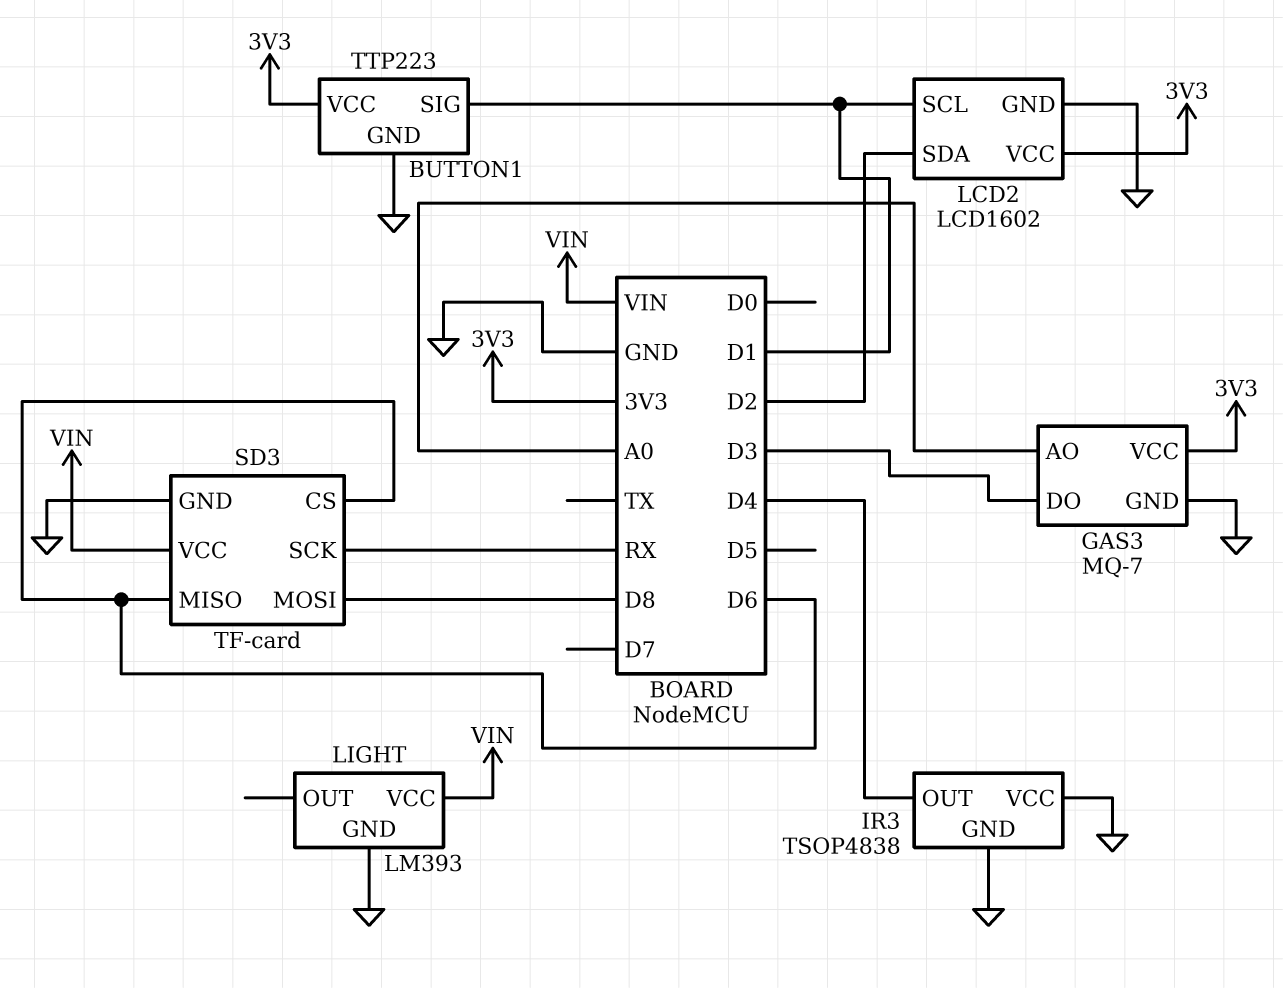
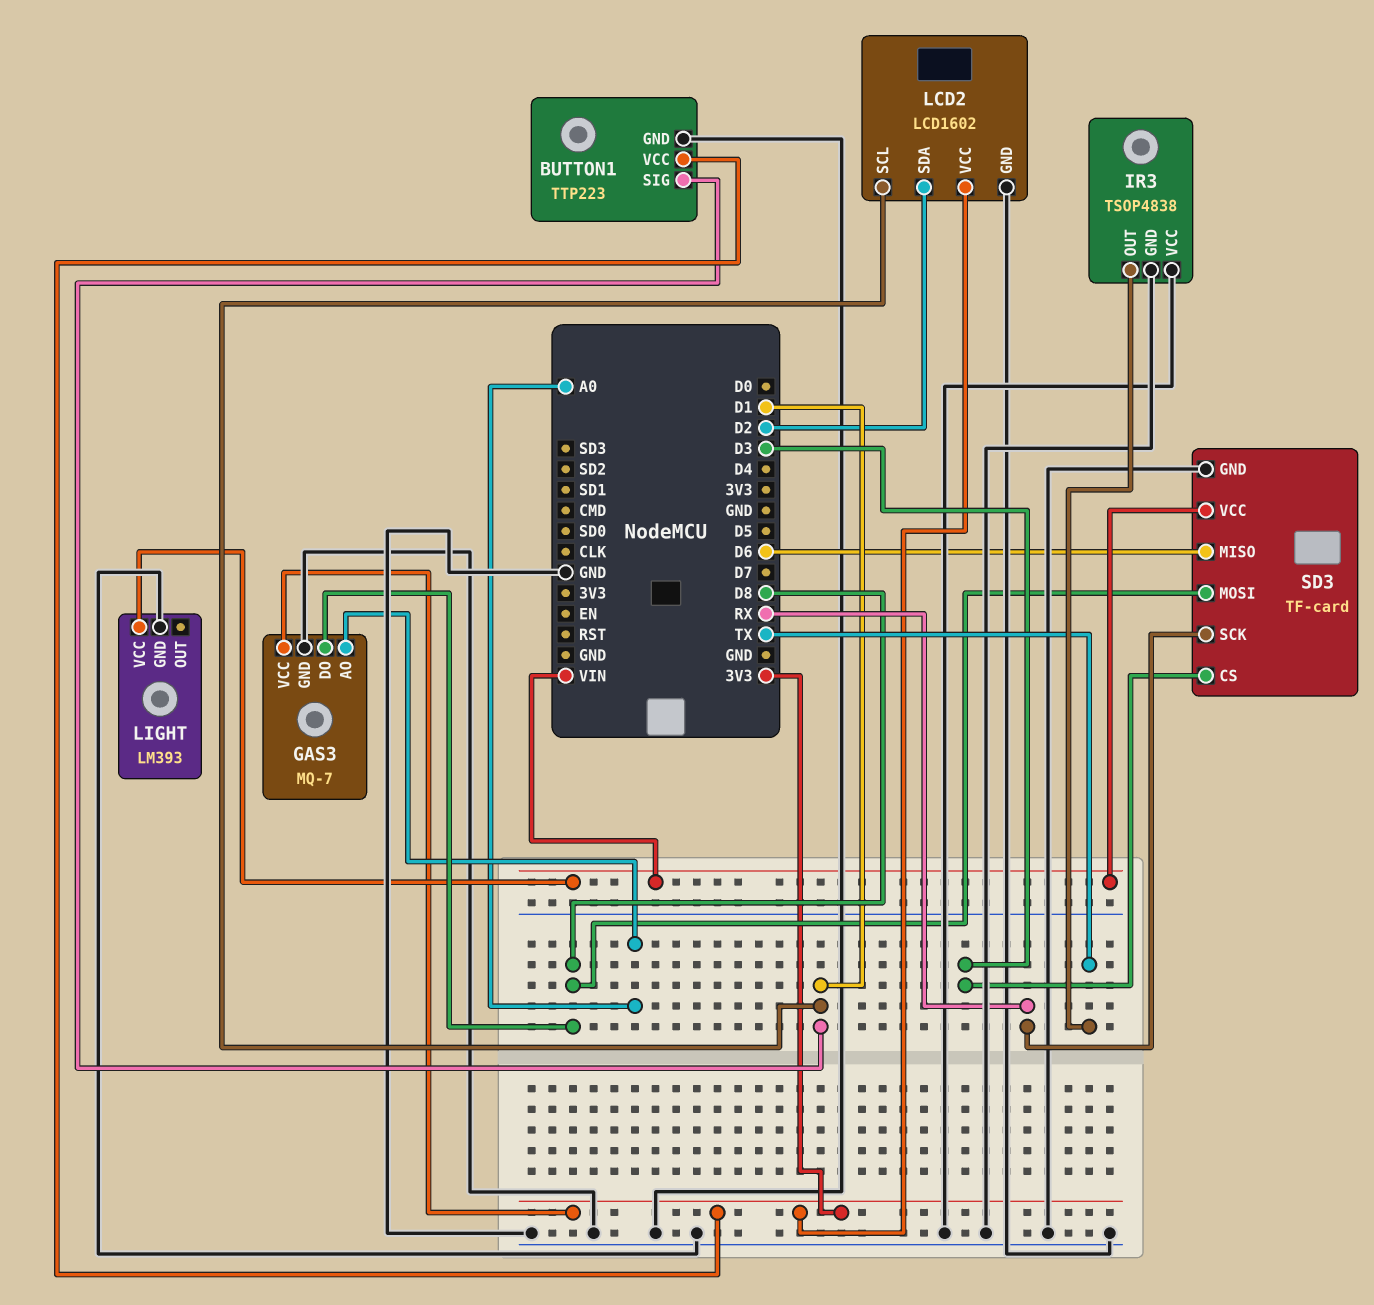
GAS3 pin DO: D3 -> D8
IR3 pin OUT: D4 -> TX
SD3 pin CS: D6 -> D3

